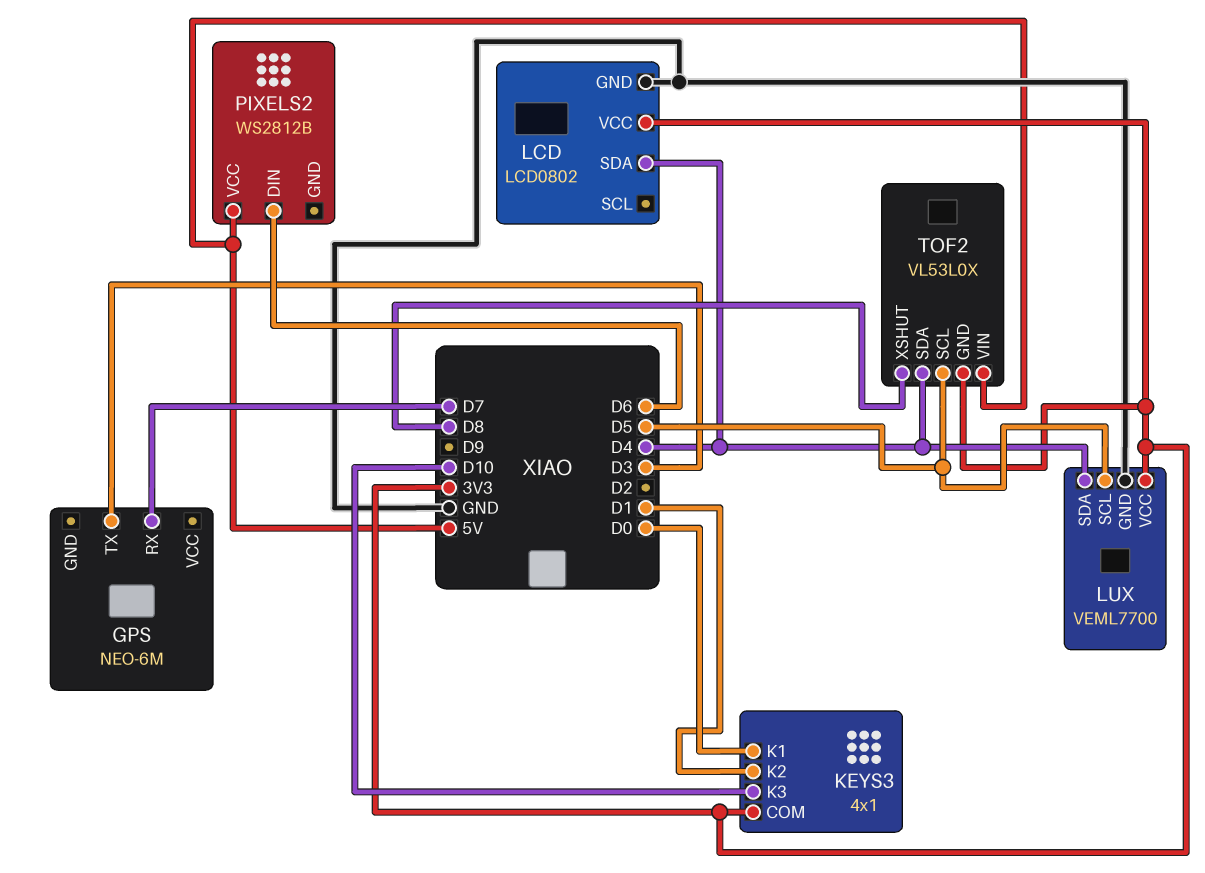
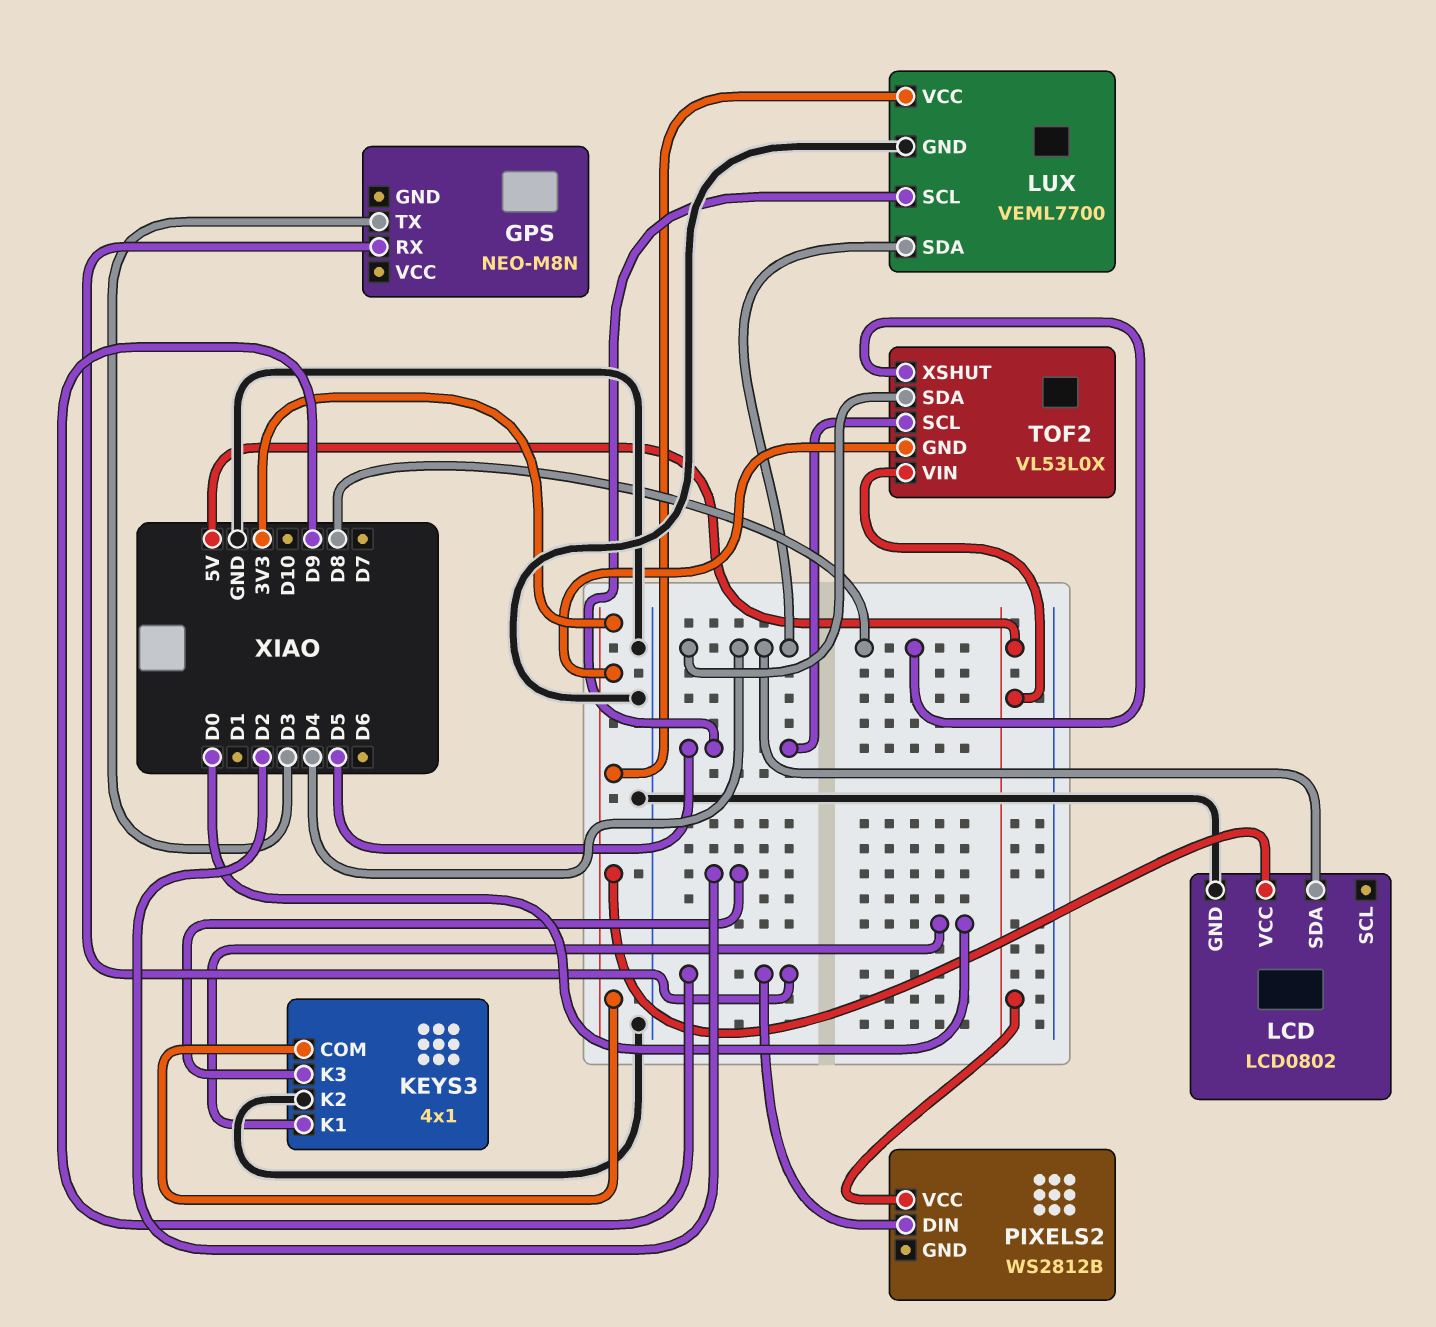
GPS: NEO-6M -> NEO-M8N
GPS pin RX: D7 -> D9
KEYS3 pin K2: D1 -> GND
KEYS3 pin K3: D10 -> D2
PIXELS2 pin DIN: D6 -> D9

